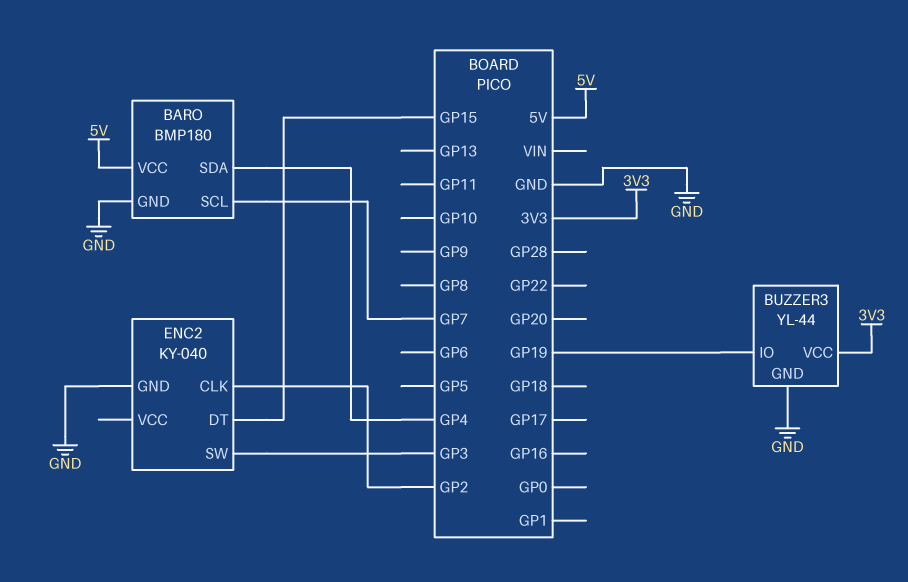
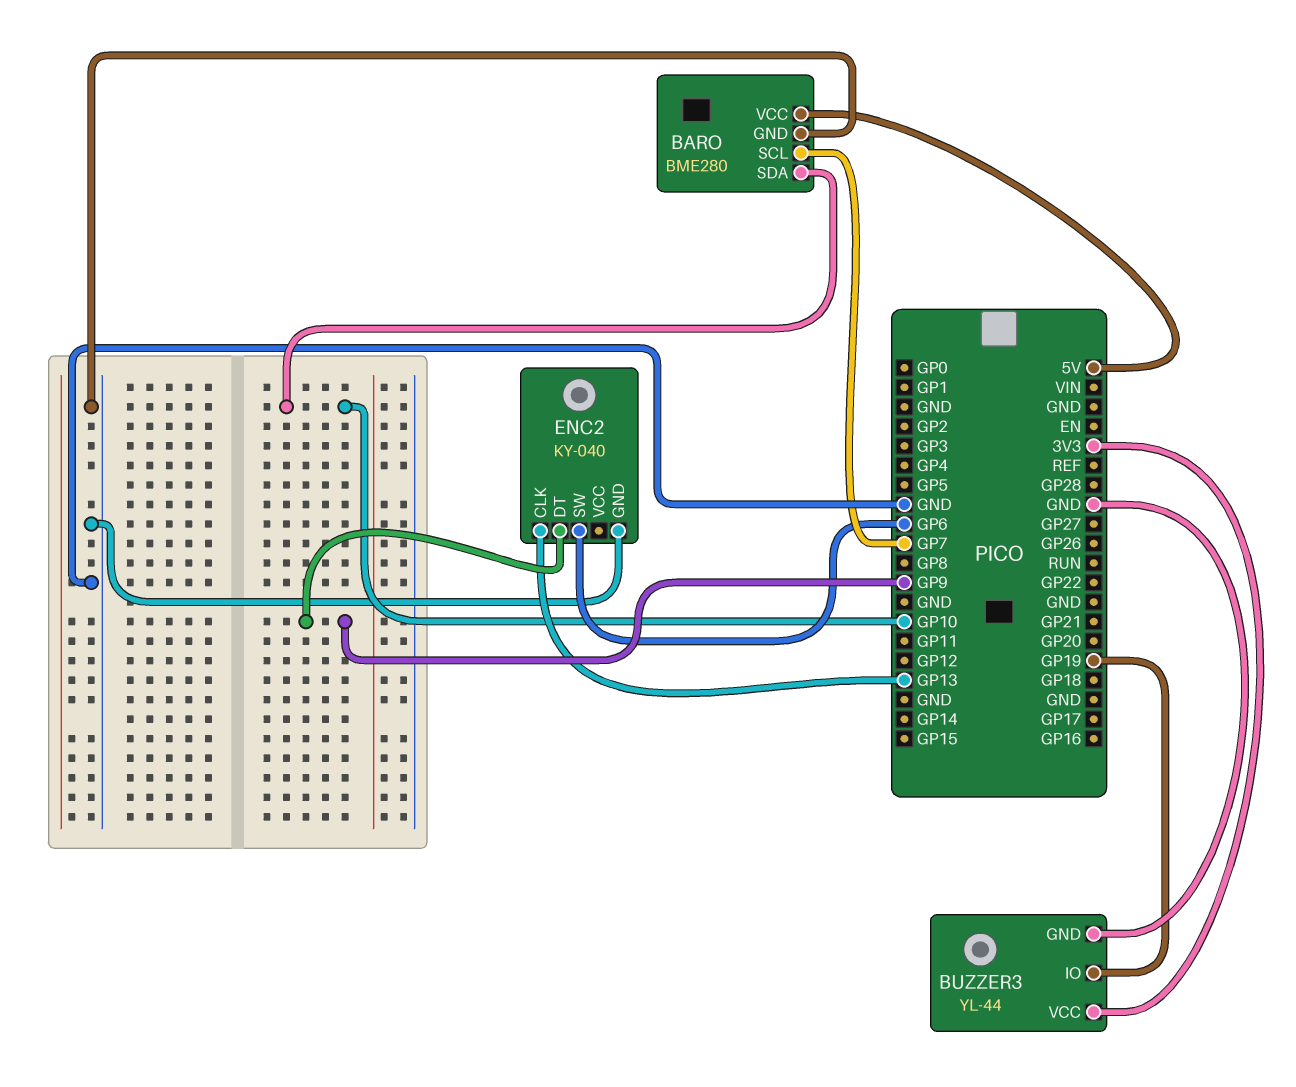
BARO: BMP180 -> BME280
BARO pin SDA: GP4 -> GP10
ENC2 pin CLK: GP2 -> GP13
ENC2 pin DT: GP15 -> GP9
ENC2 pin SW: GP3 -> GP6

